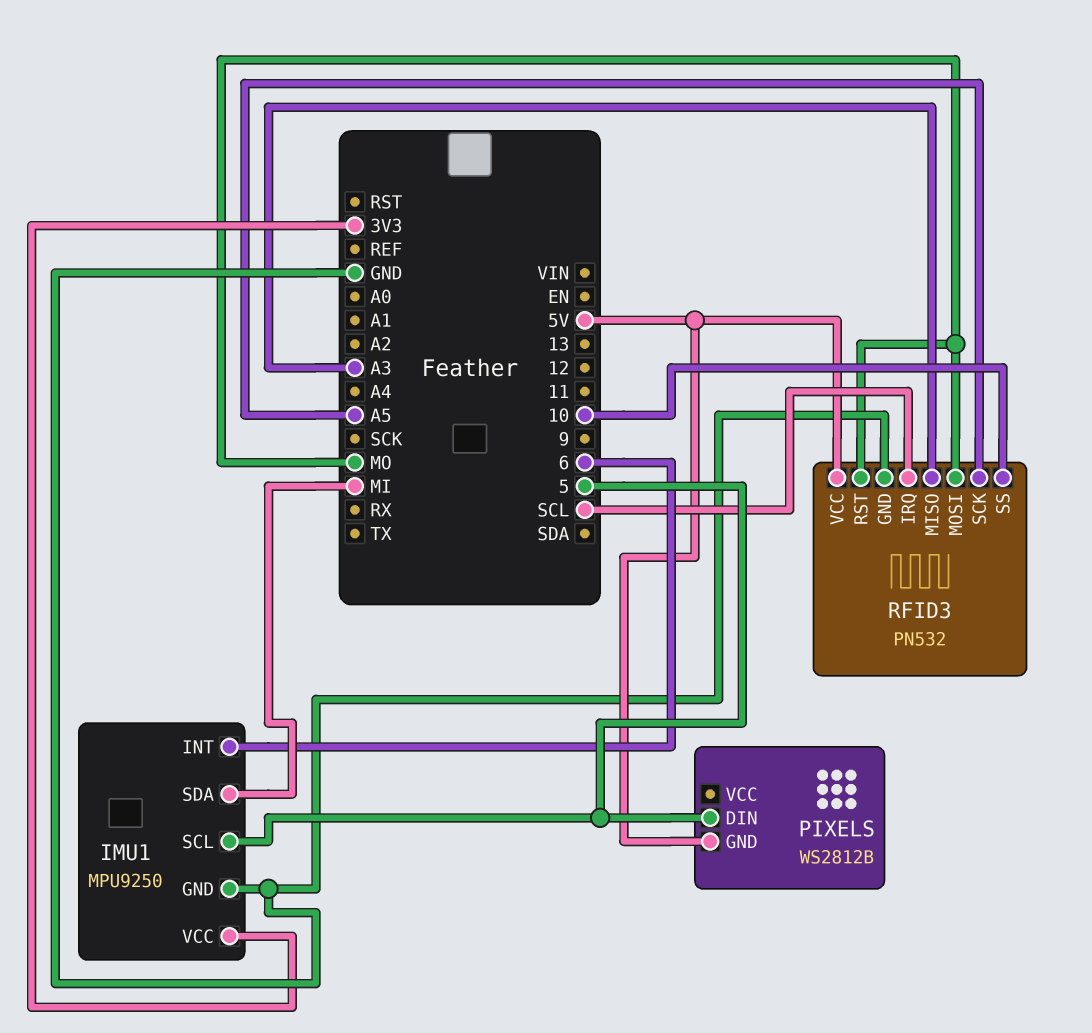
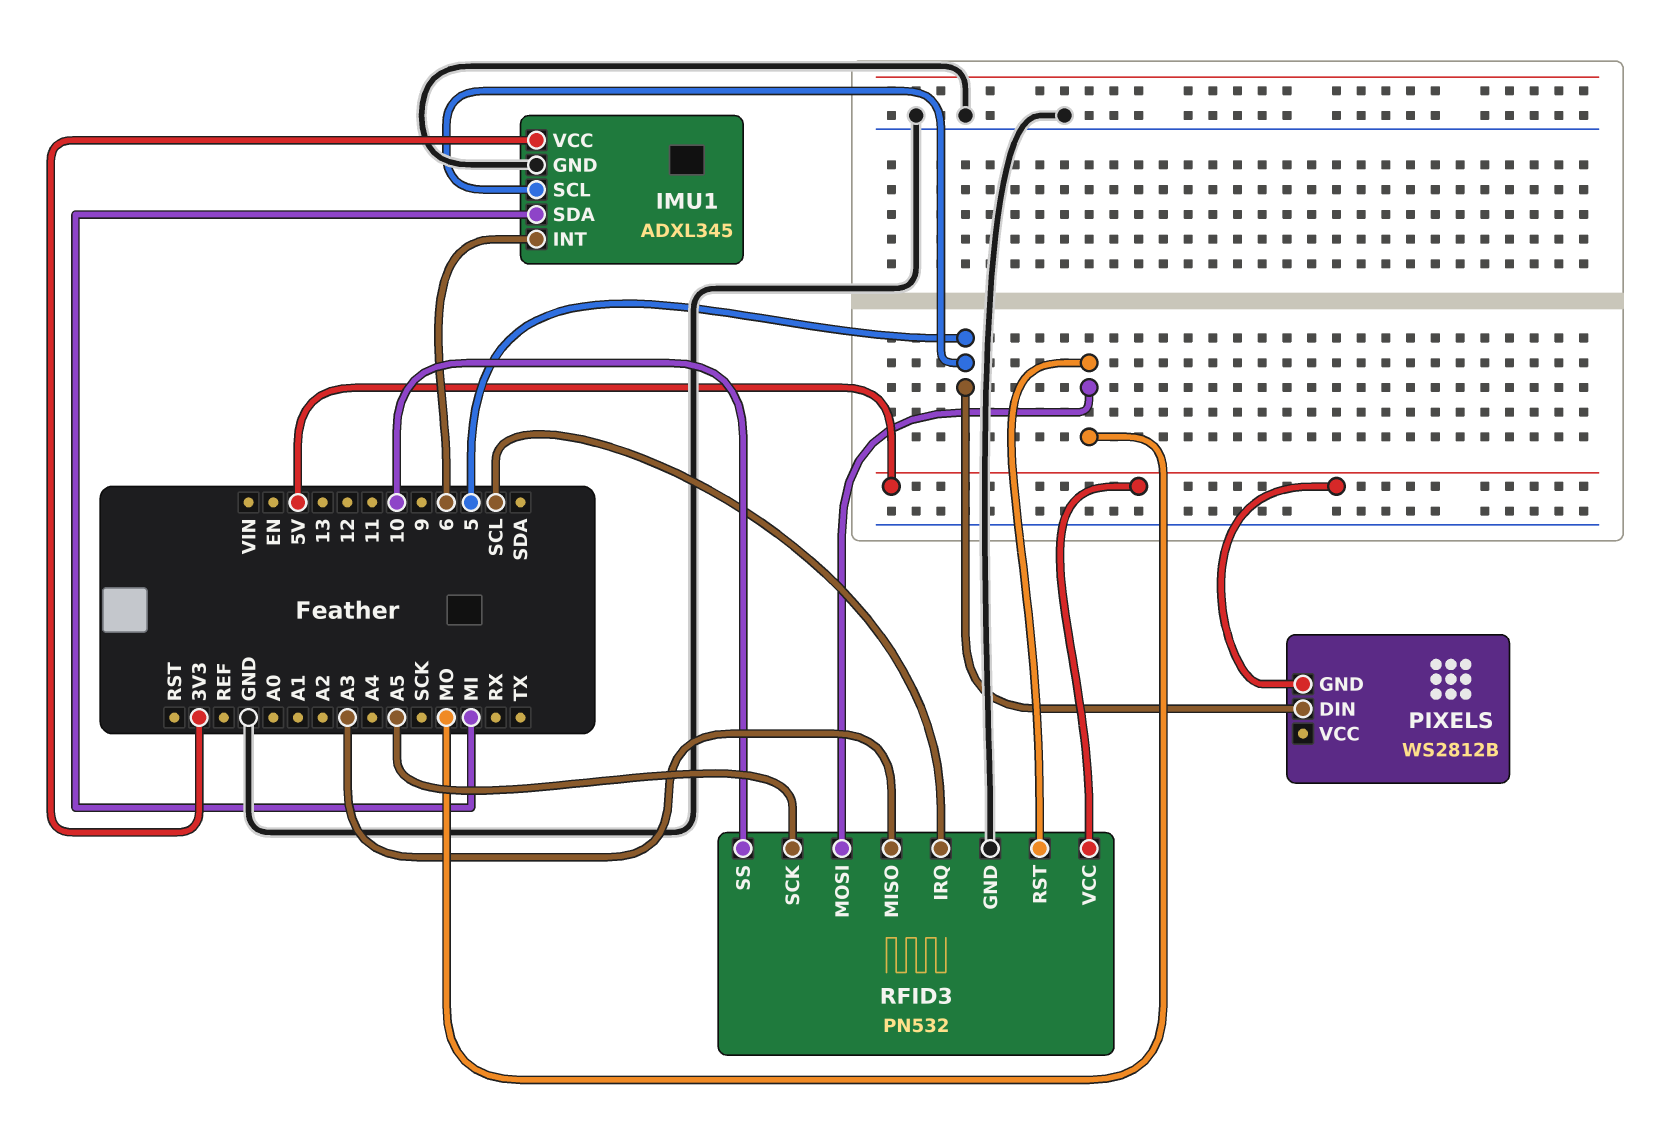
IMU1: MPU9250 -> ADXL345

